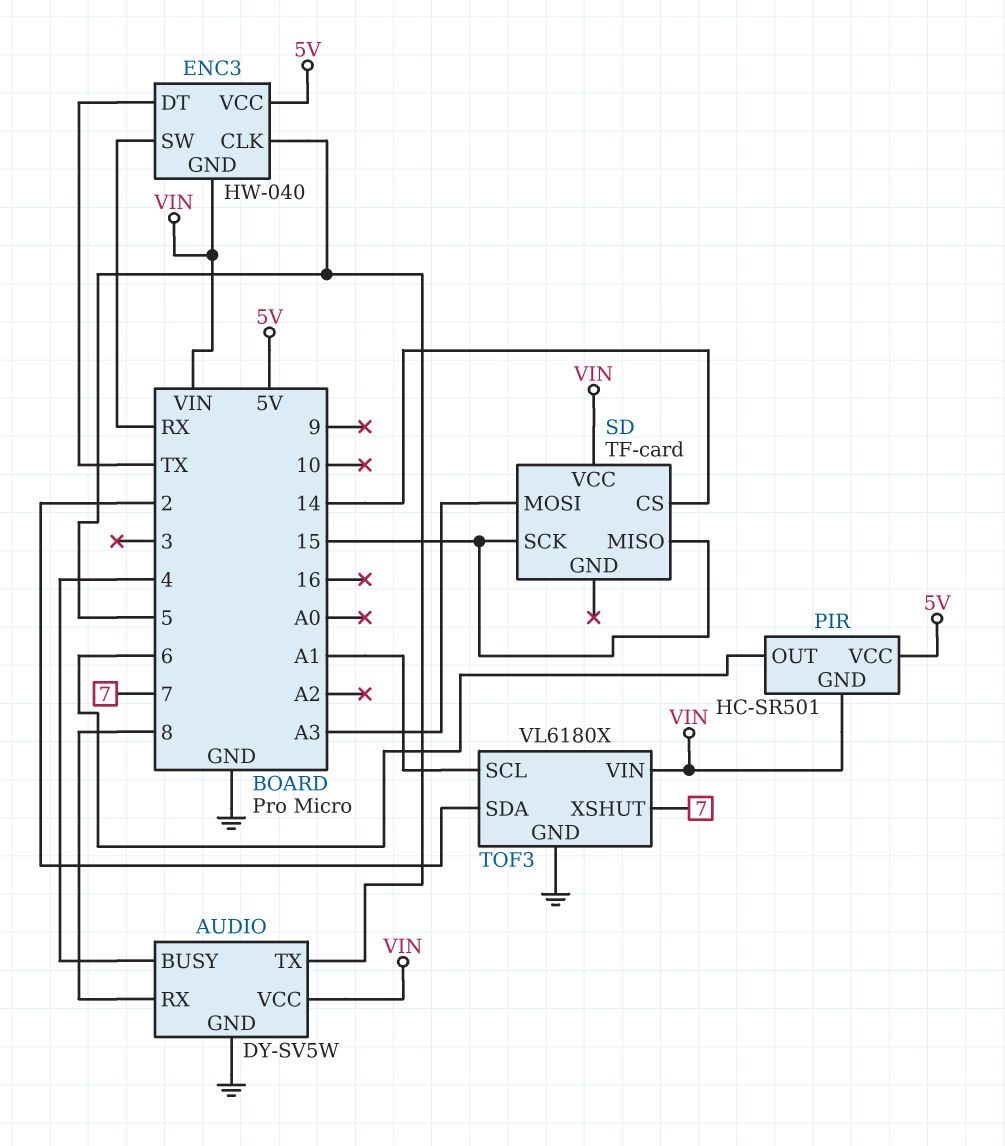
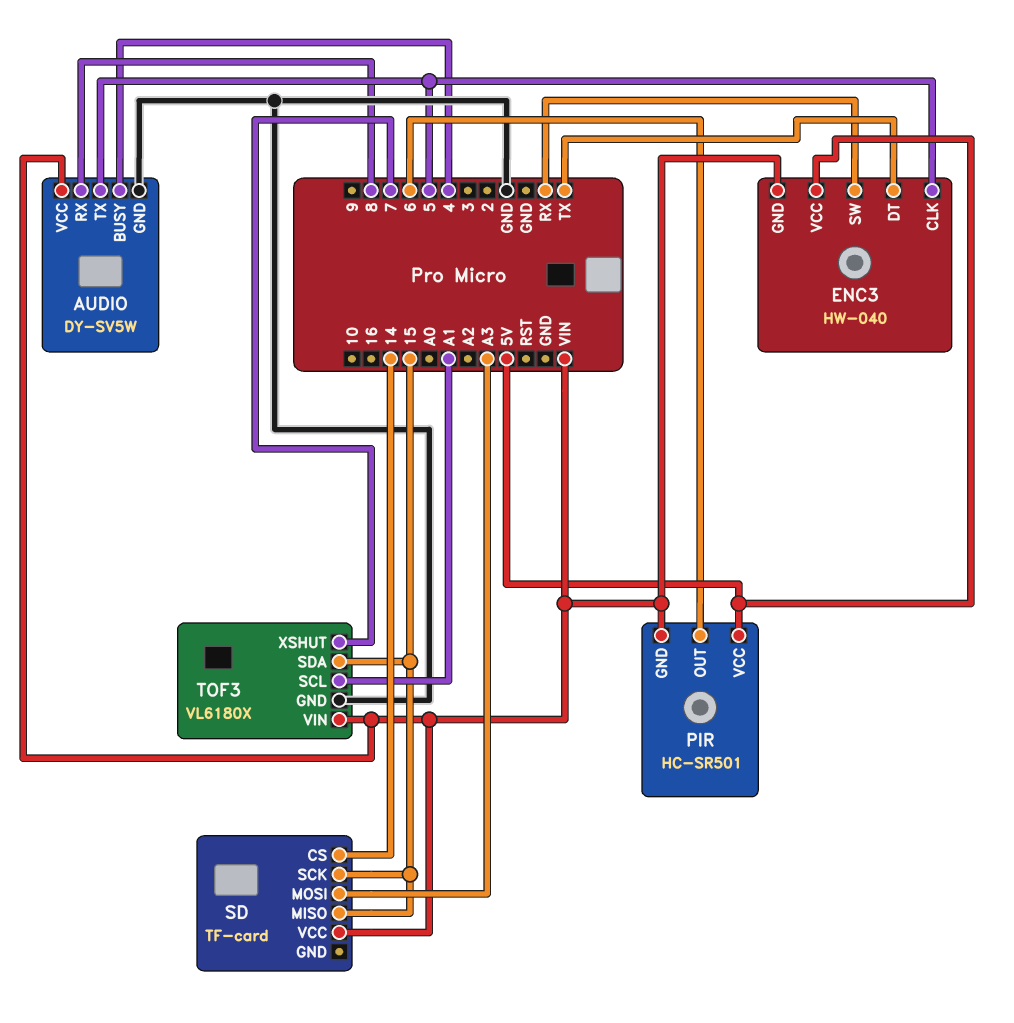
TOF3 pin SDA: 2 -> 15

